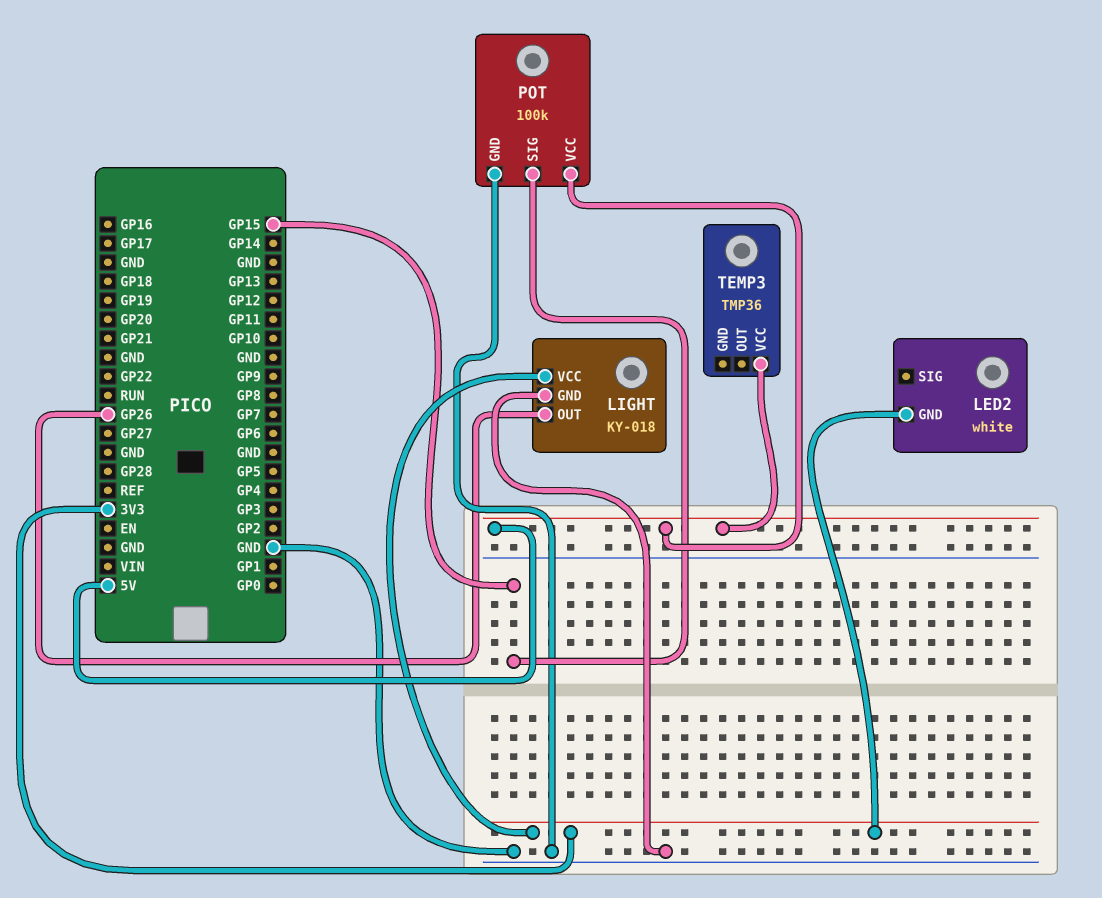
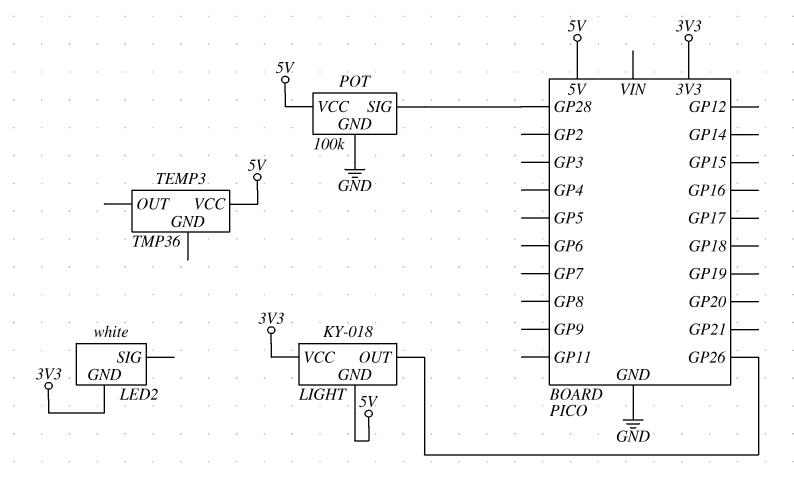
LIGHT pin GND: GND -> 5V
POT pin SIG: GP15 -> GP28

